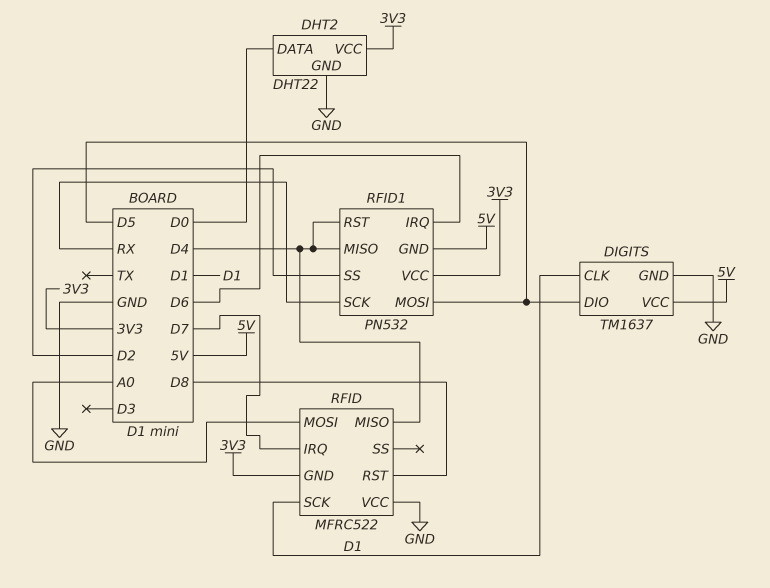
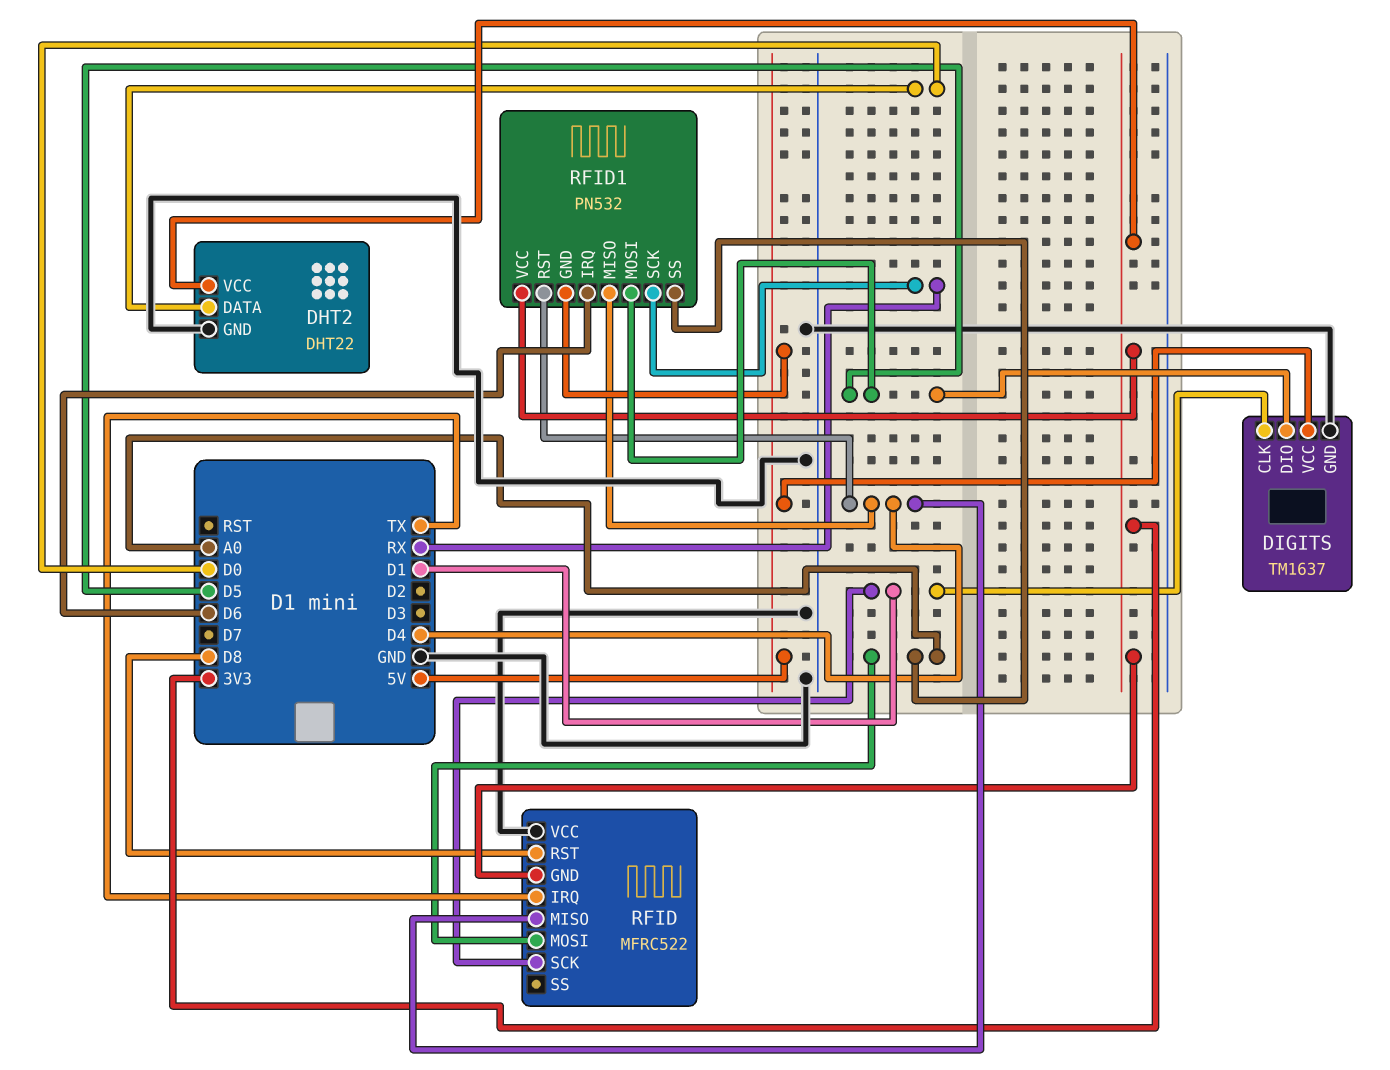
RFID pin IRQ: D7 -> TX
RFID1 pin SS: D2 -> A0

